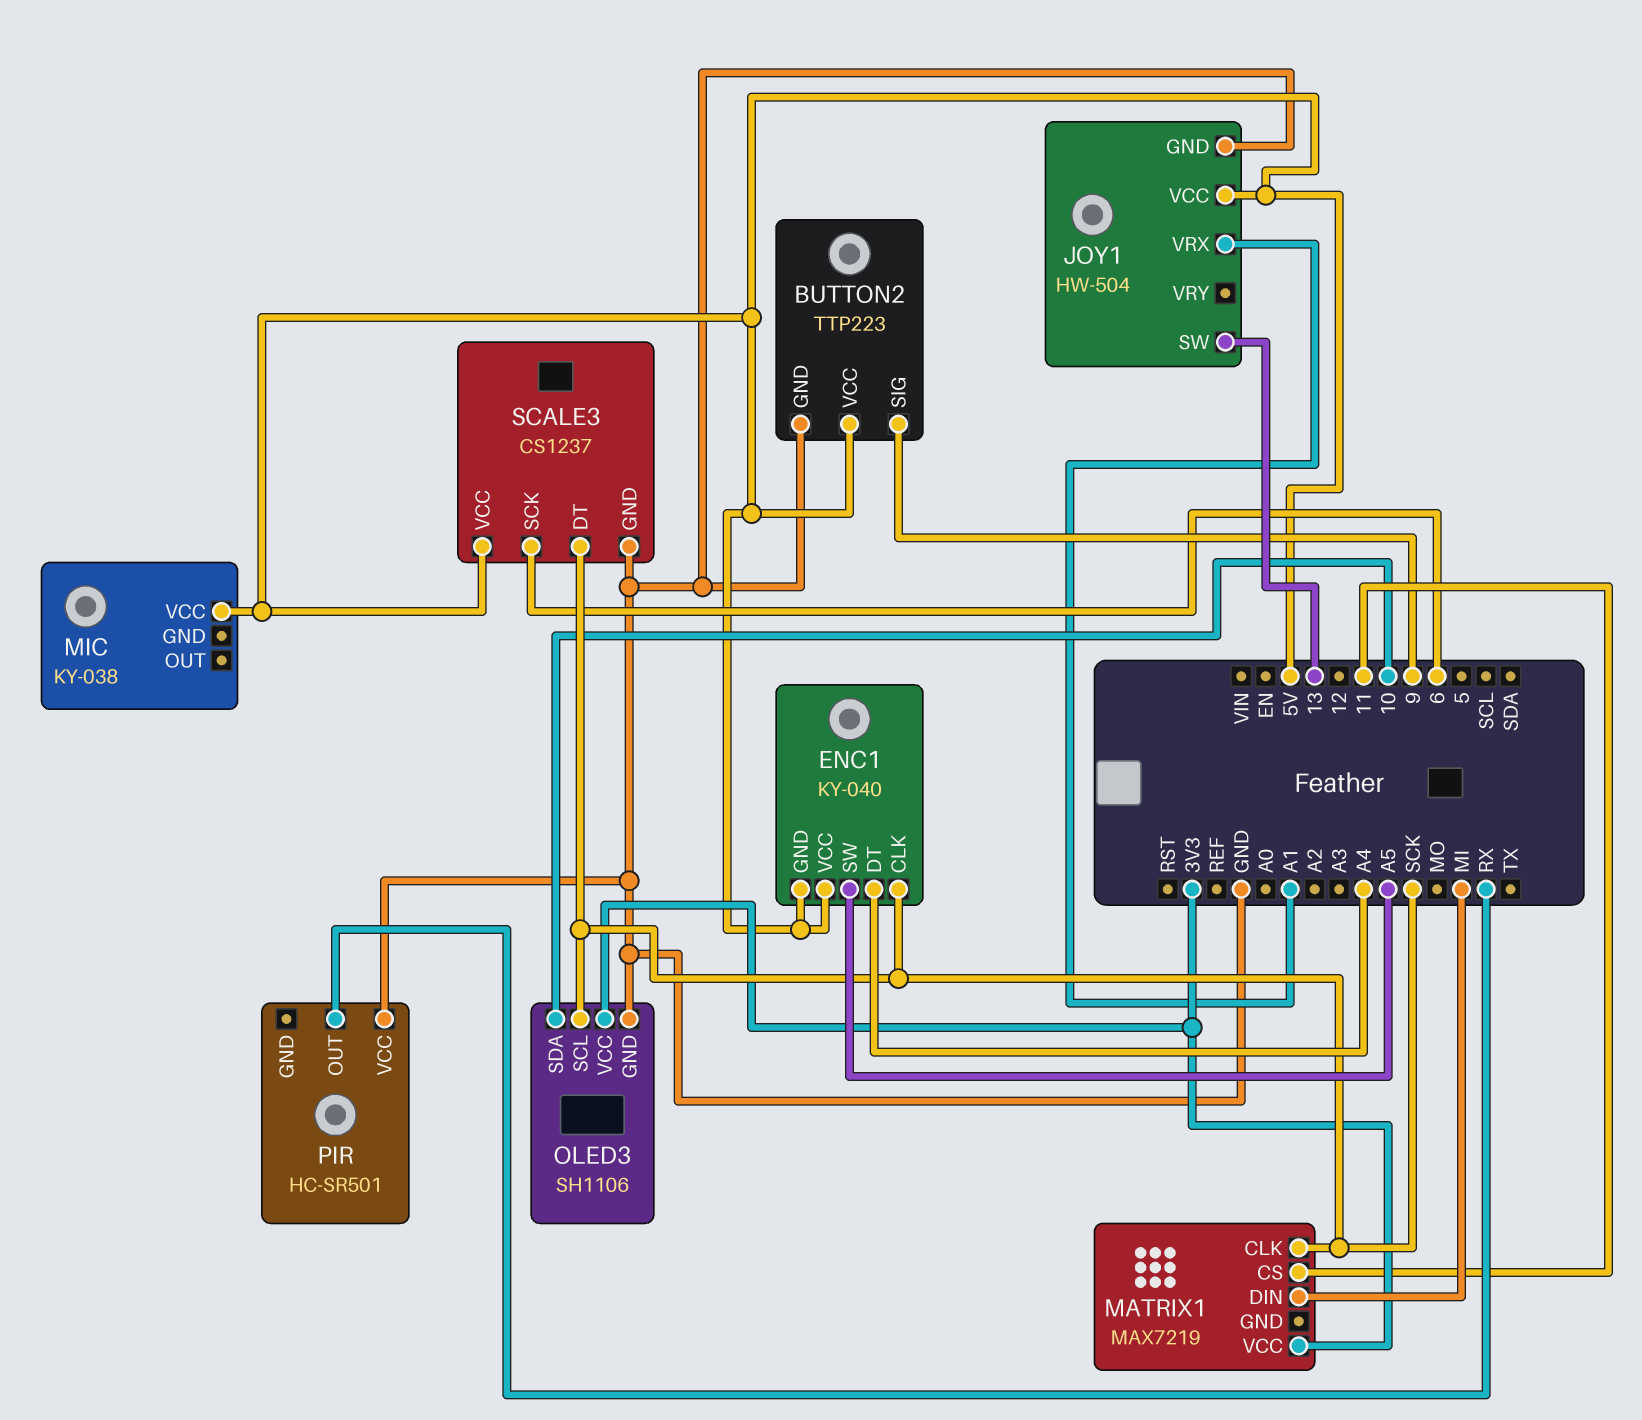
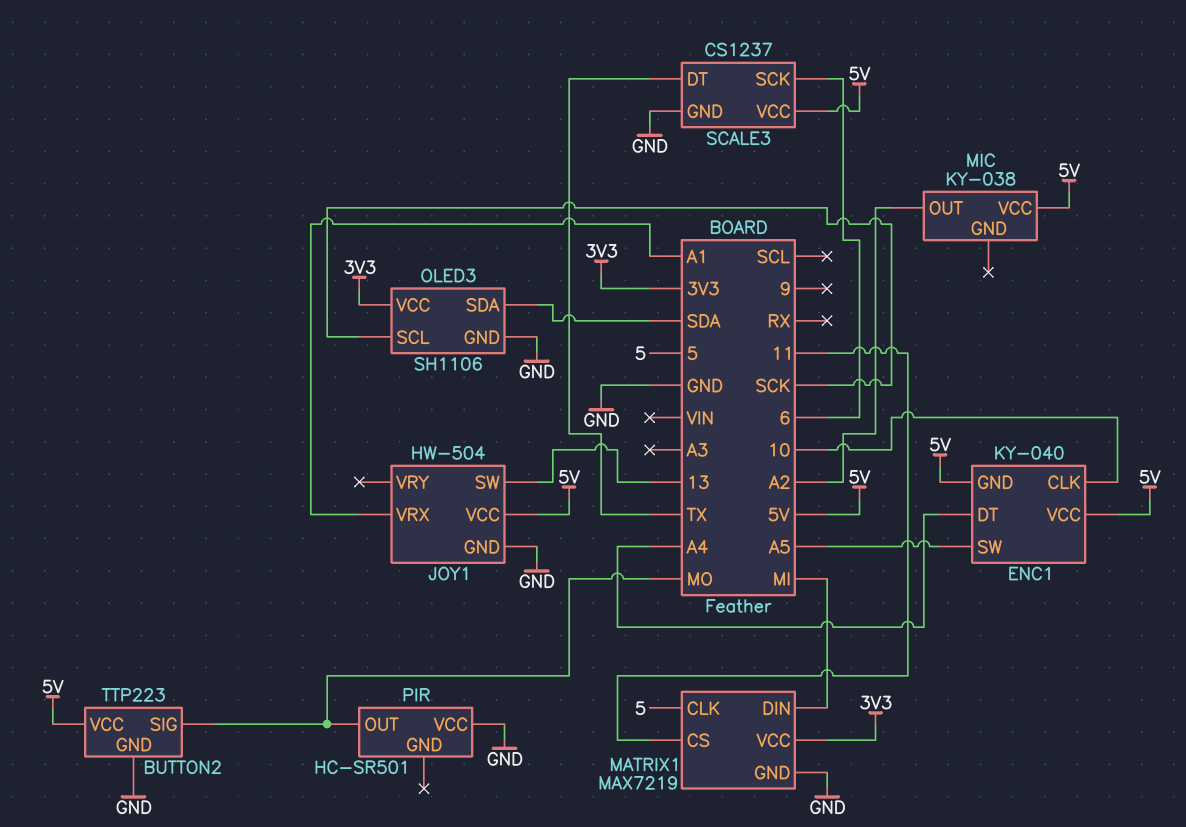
BUTTON2 pin SIG: 9 -> MO
ENC1 pin CLK: SCK -> 10
MATRIX1 pin CLK: SCK -> 5
MATRIX1 pin GND: none -> GND
MIC pin OUT: none -> A2
OLED3 pin SDA: 10 -> SDA
PIR pin OUT: RX -> MO
SCALE3 pin DT: SCK -> TX

